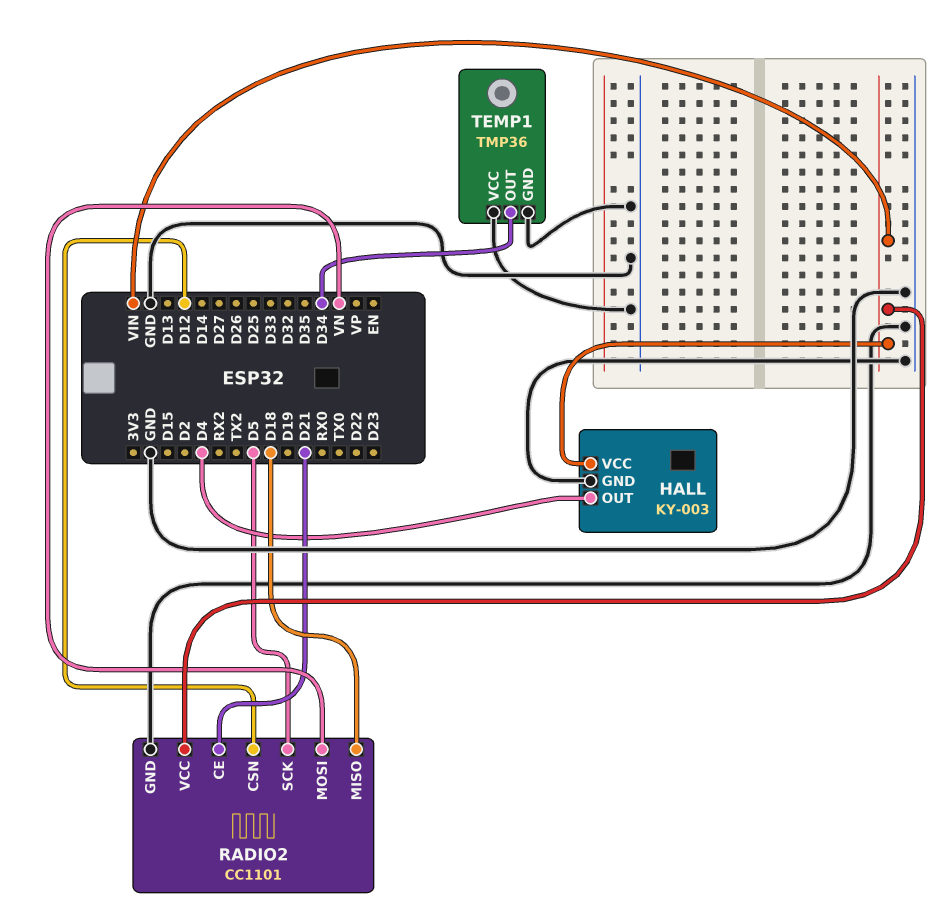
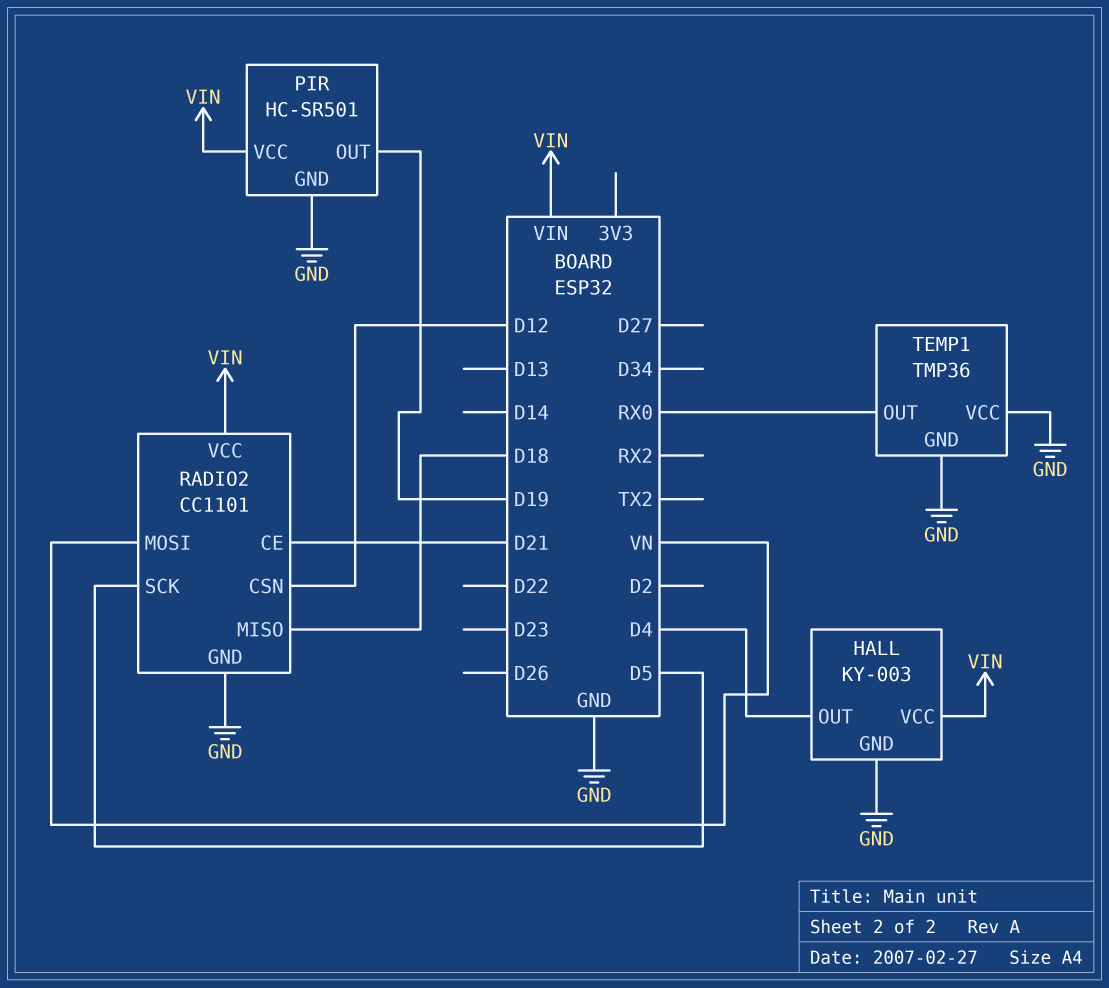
PIR: none -> HC-SR501
PIR pin GND: none -> GND
PIR pin OUT: none -> D19
PIR pin VCC: none -> VIN
TEMP1 pin OUT: D34 -> RX0

